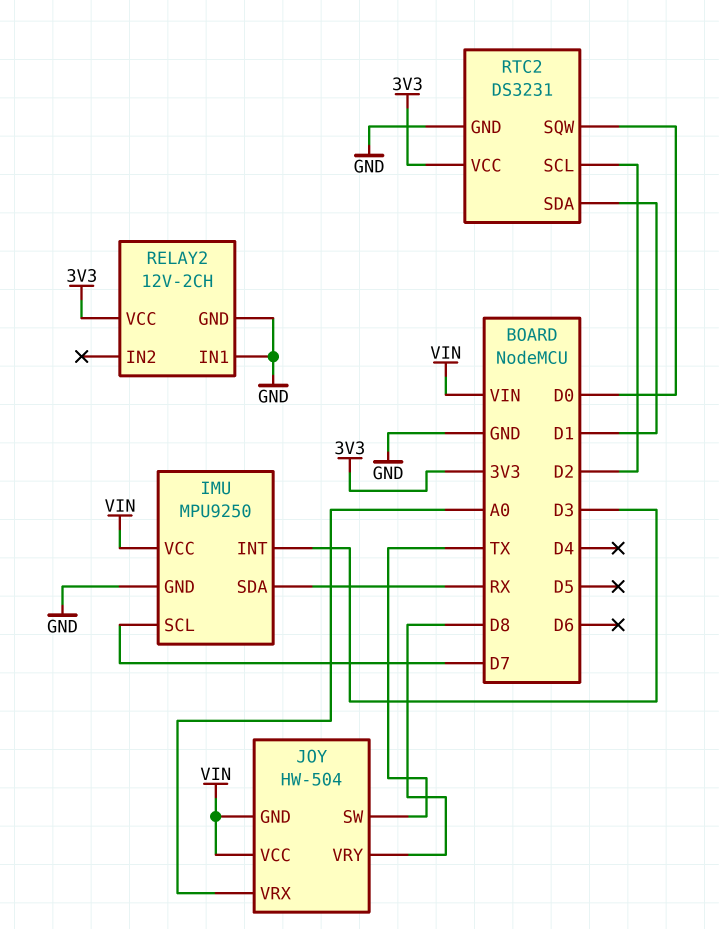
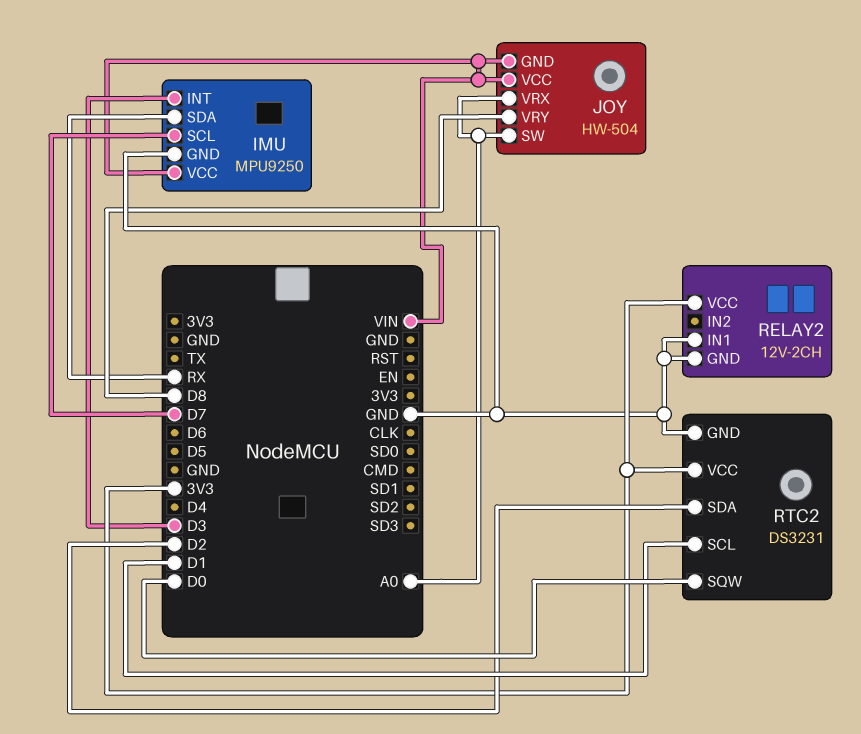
JOY pin SW: TX -> A0
RTC2 pin SCL: D2 -> D1
RTC2 pin SDA: D1 -> D2

